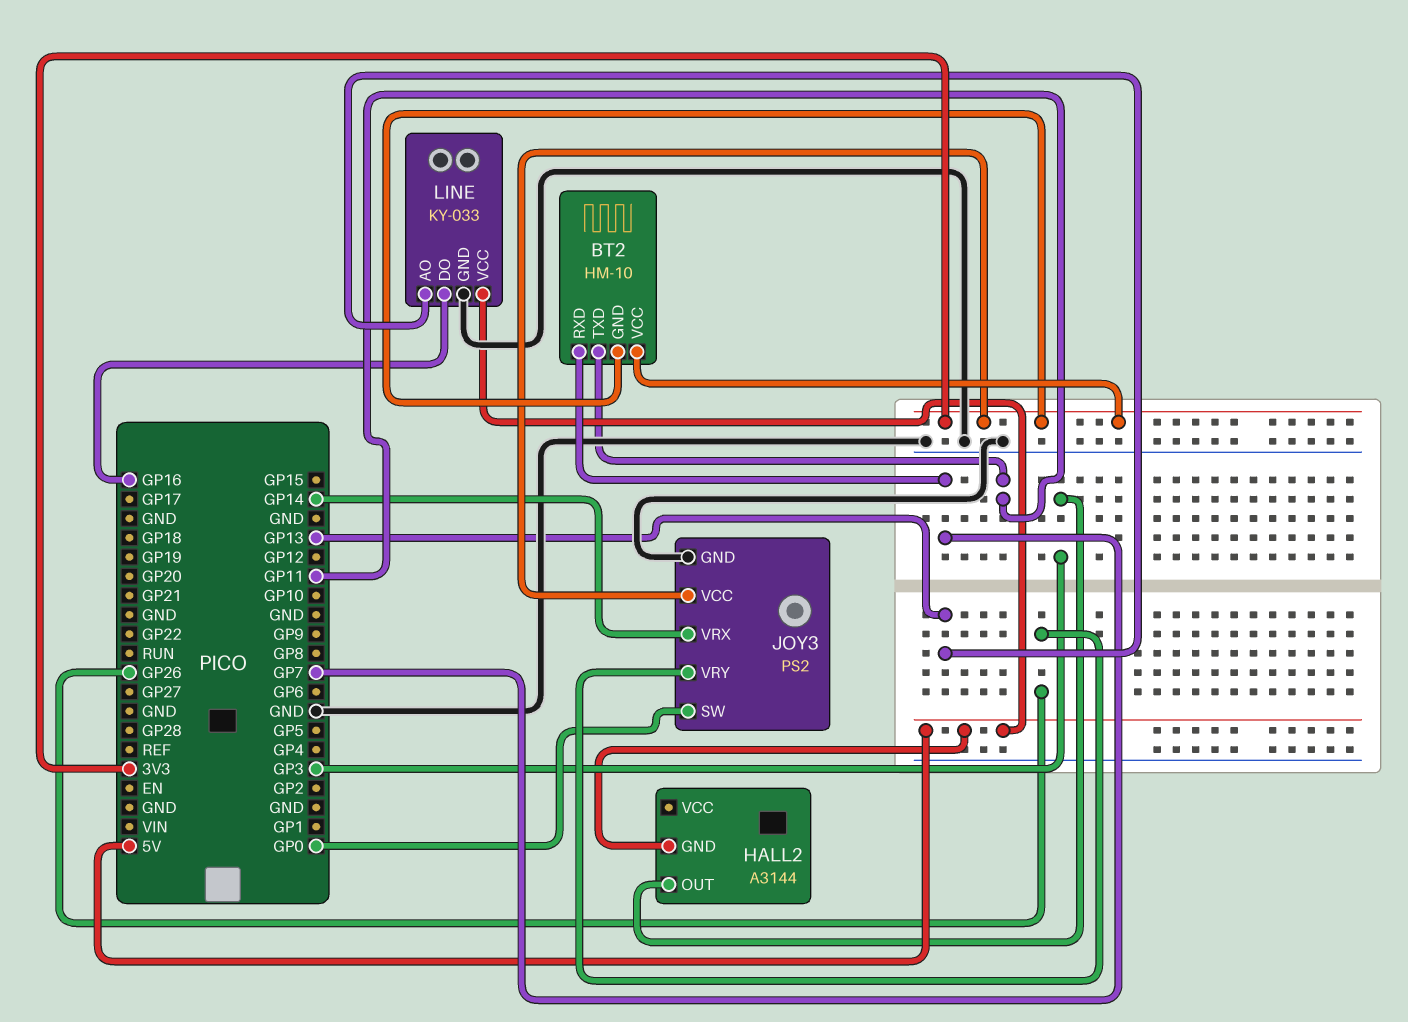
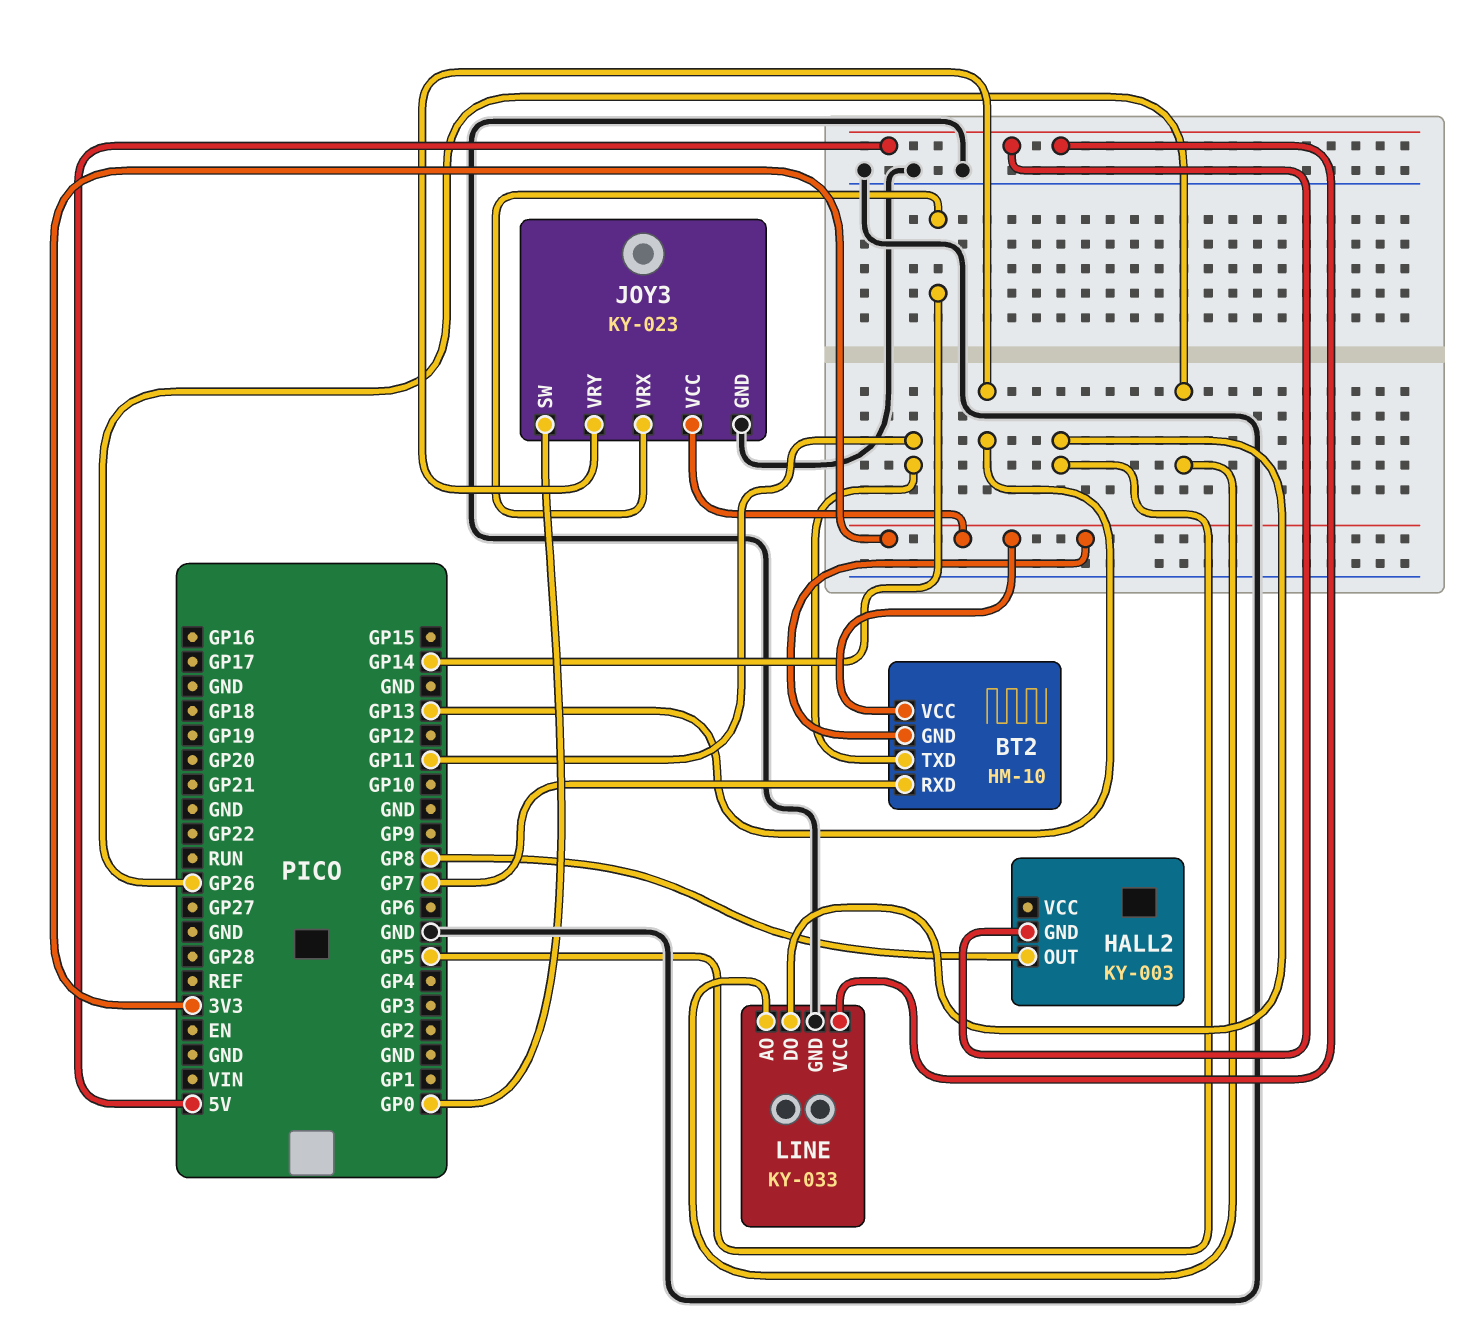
HALL2: A3144 -> KY-003
HALL2 pin OUT: GP3 -> GP8
JOY3: PS2 -> KY-023
JOY3 pin VRY: GP26 -> GP13
LINE pin AO: GP13 -> GP26
LINE pin DO: GP16 -> GP5

